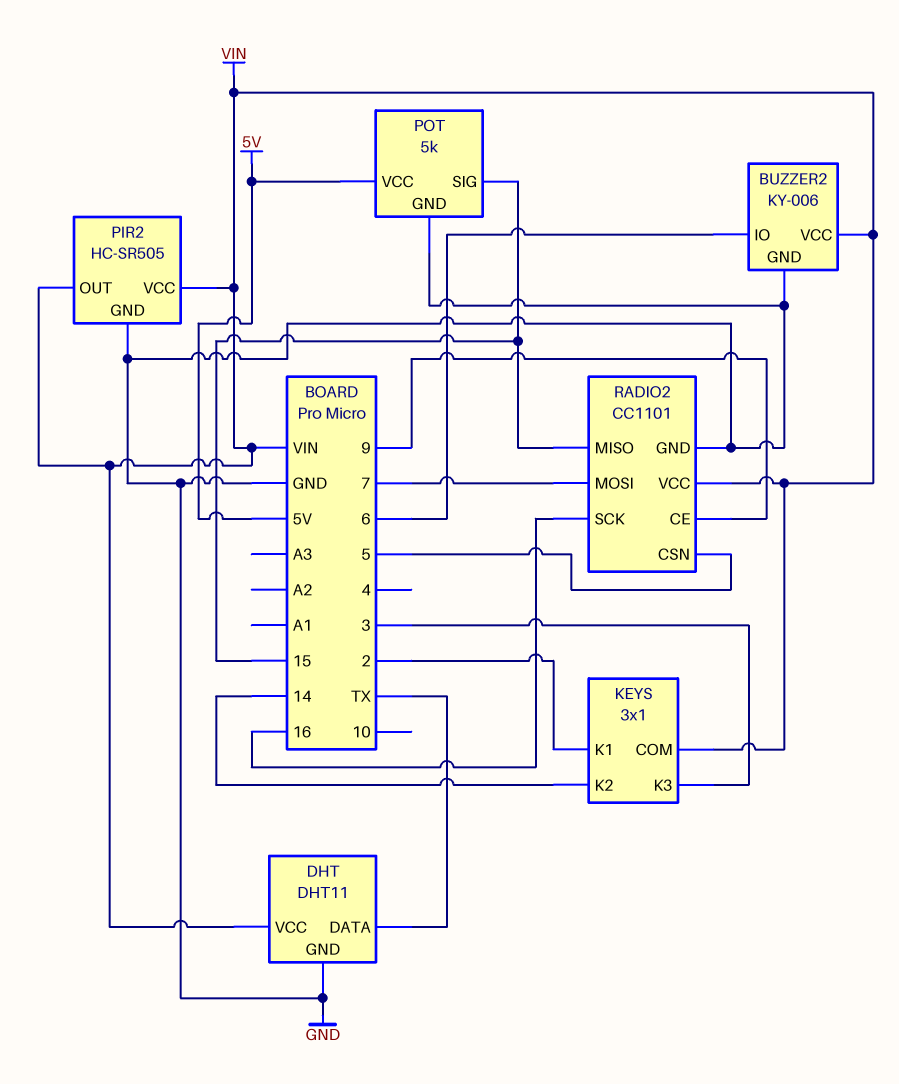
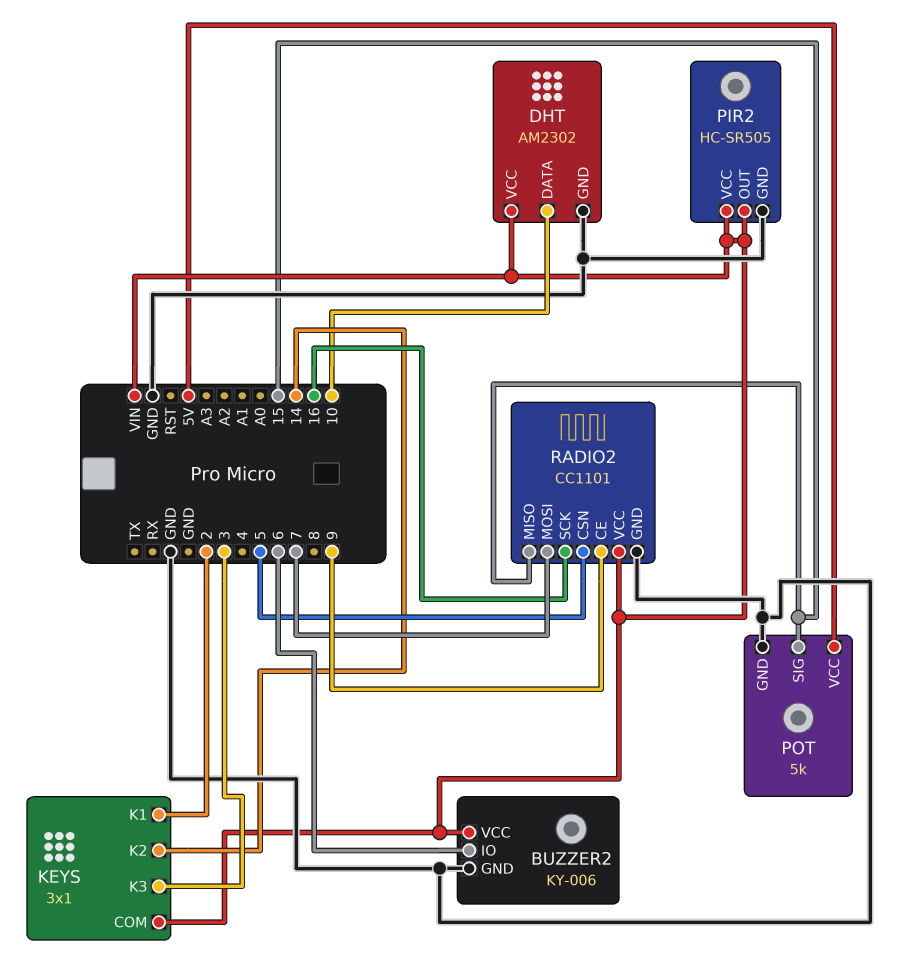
DHT: DHT11 -> AM2302
DHT pin DATA: TX -> 10

